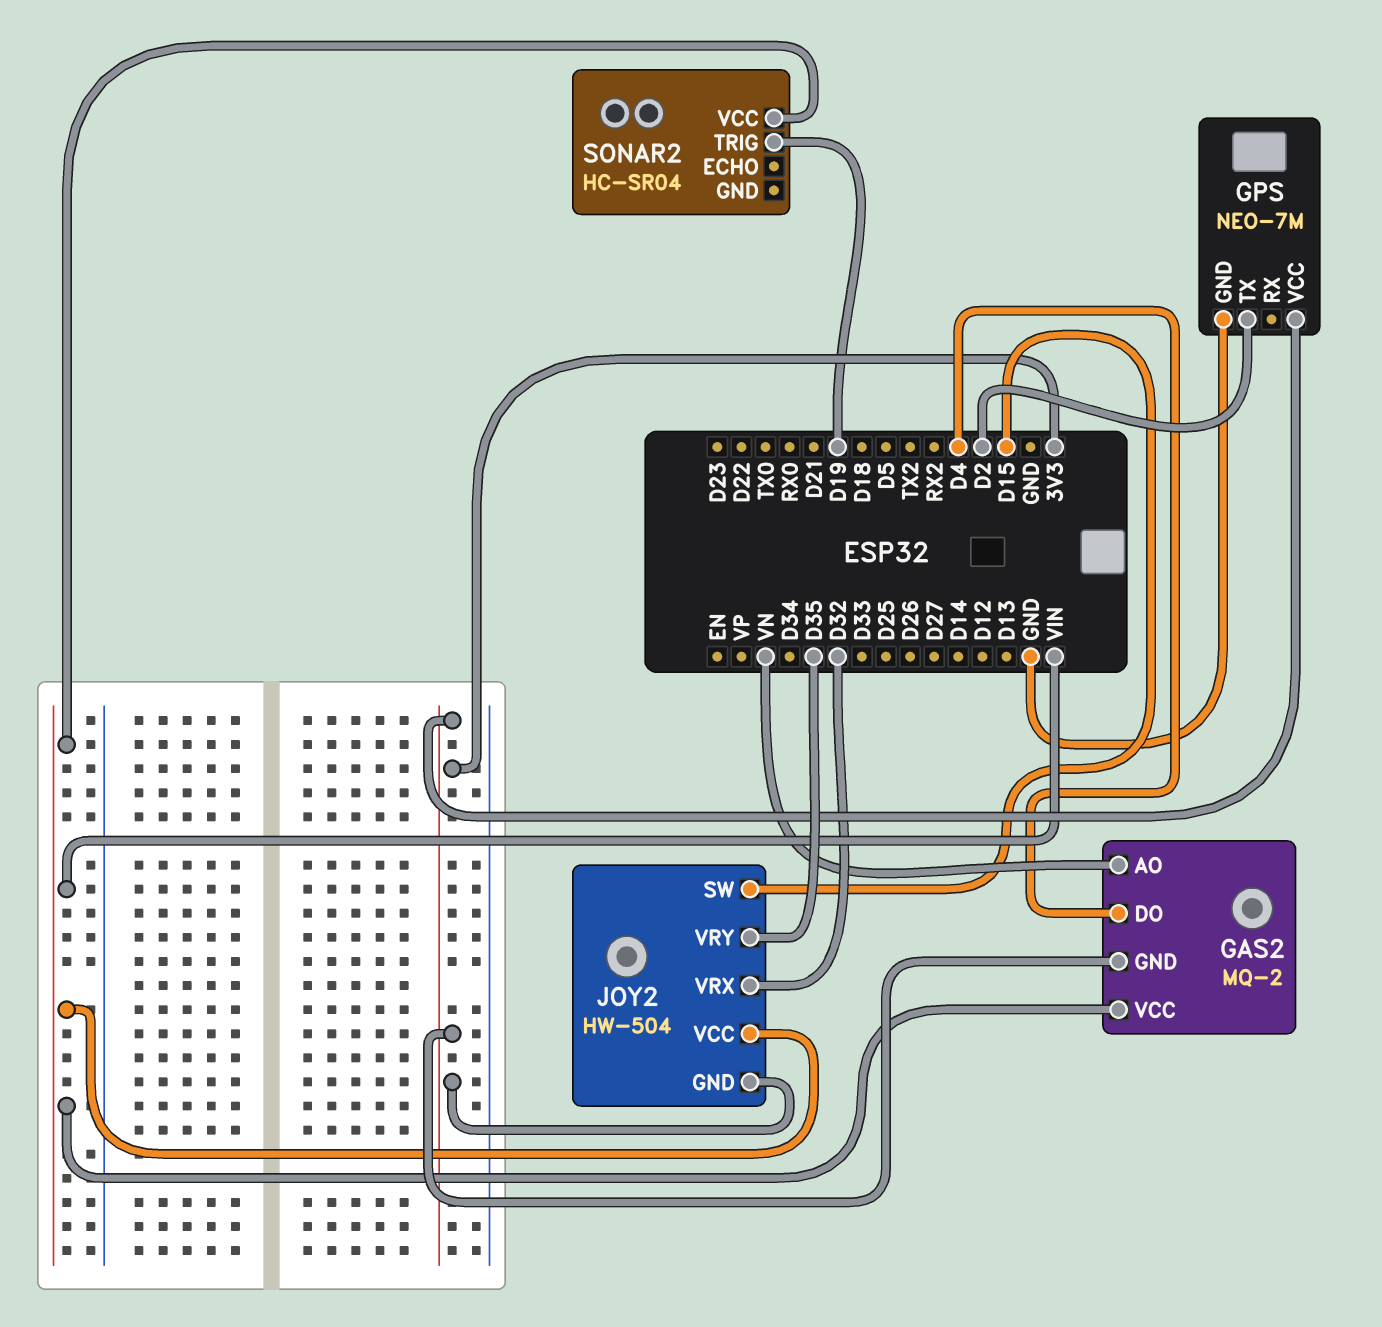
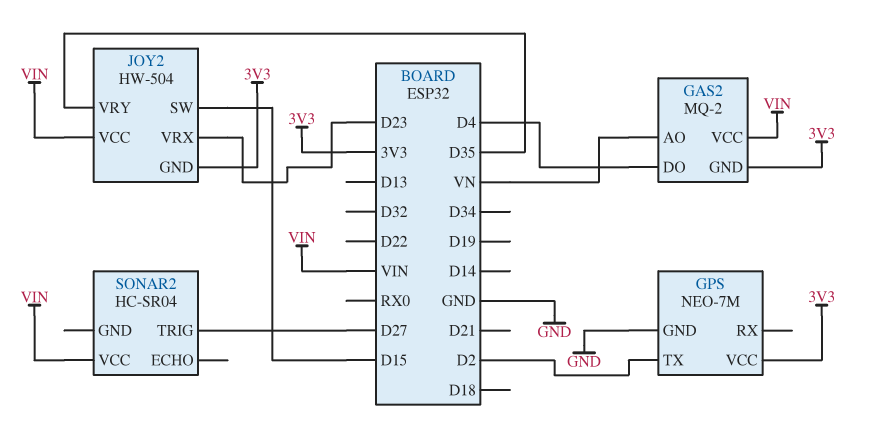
JOY2 pin VRX: D32 -> D23
SONAR2 pin TRIG: D19 -> D27

